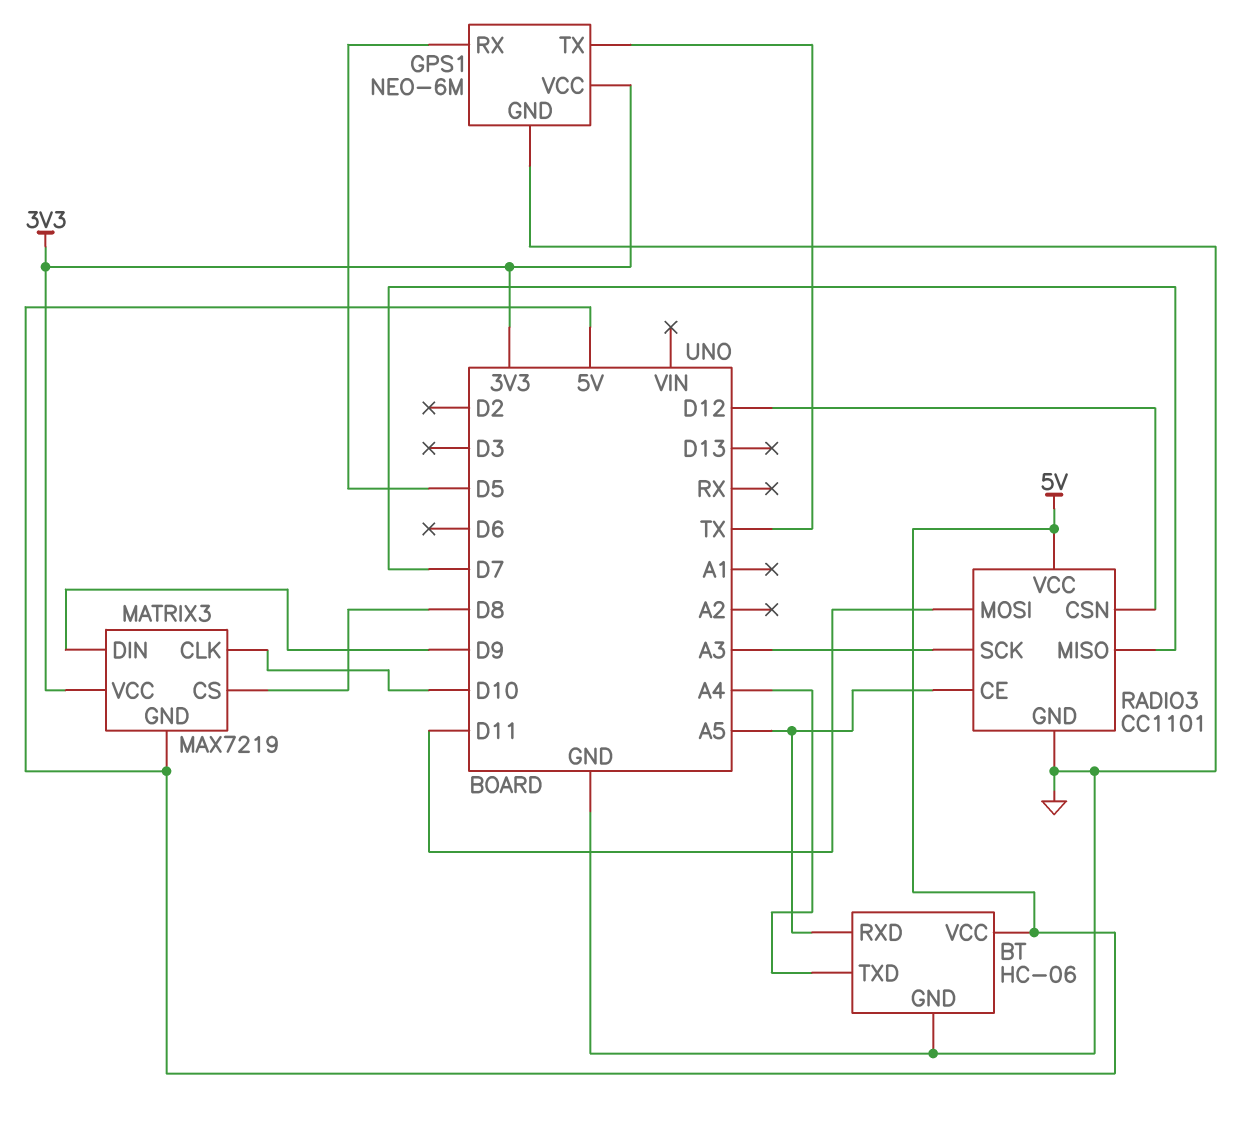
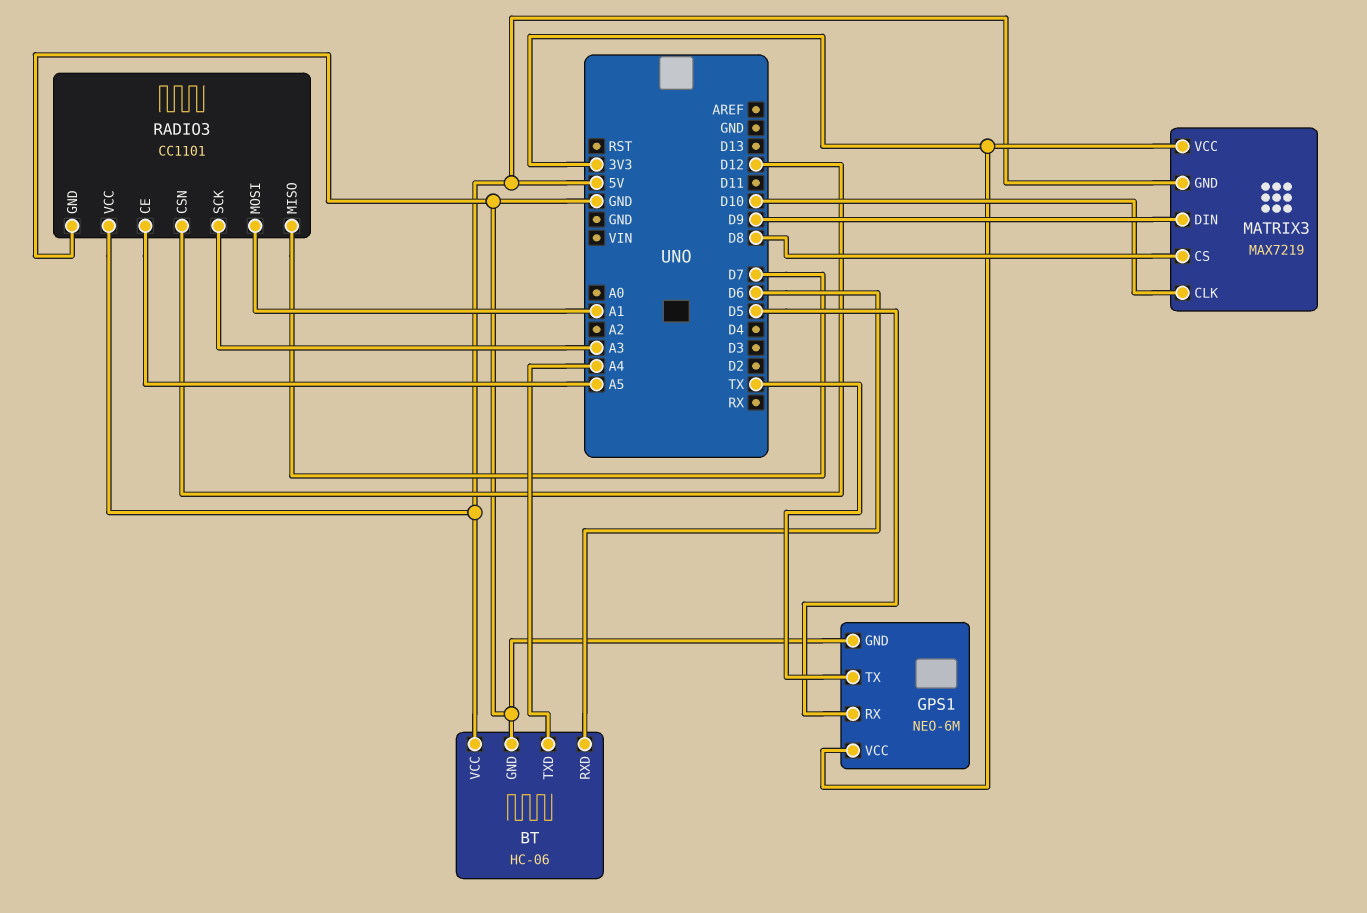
BT pin RXD: A5 -> D6
RADIO3 pin MOSI: D11 -> A1

